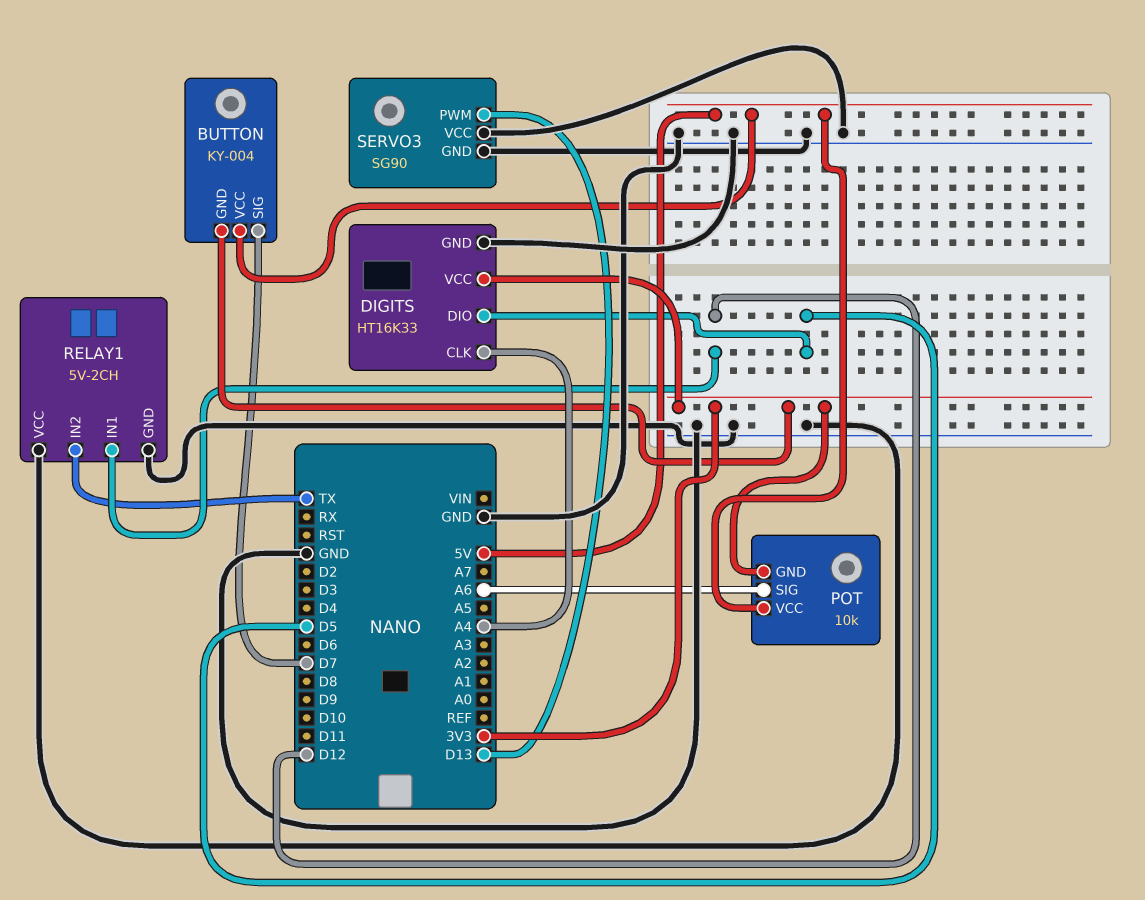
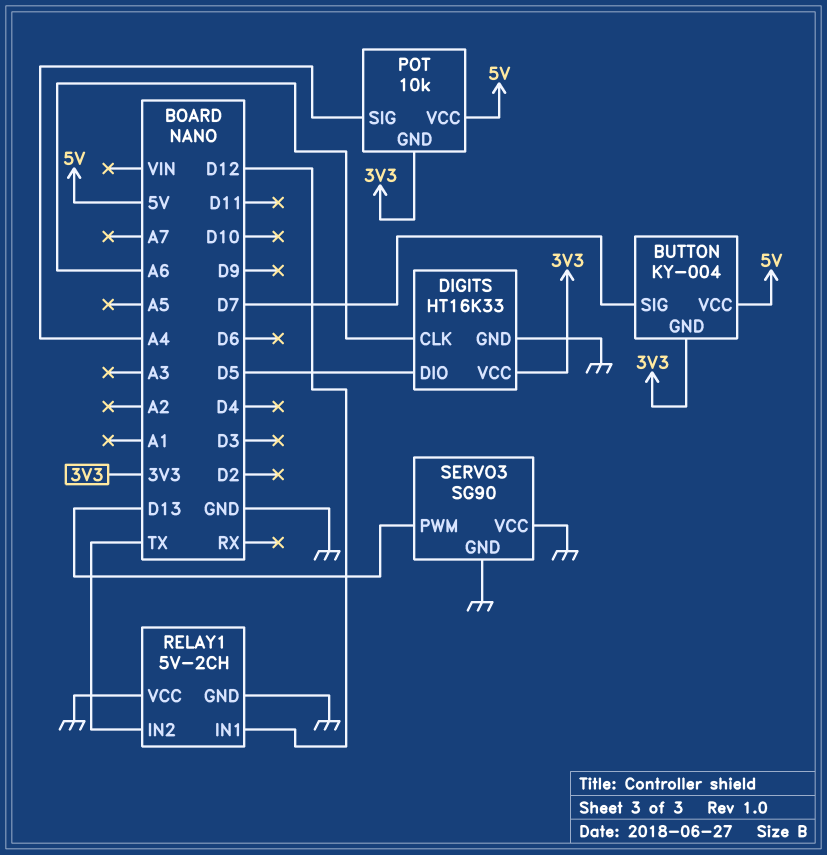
DIGITS pin CLK: A4 -> A6
POT pin SIG: A6 -> A4

